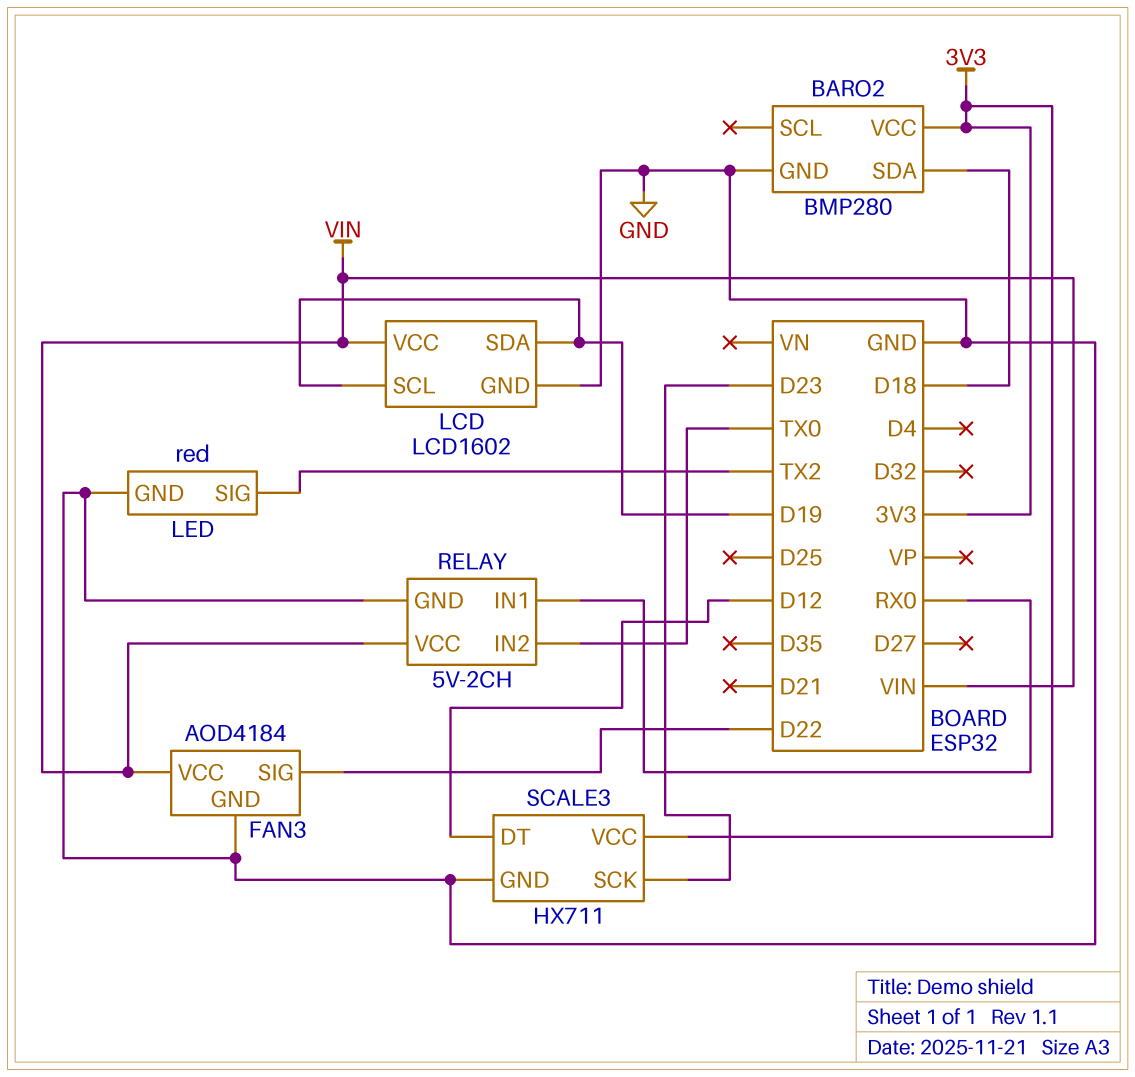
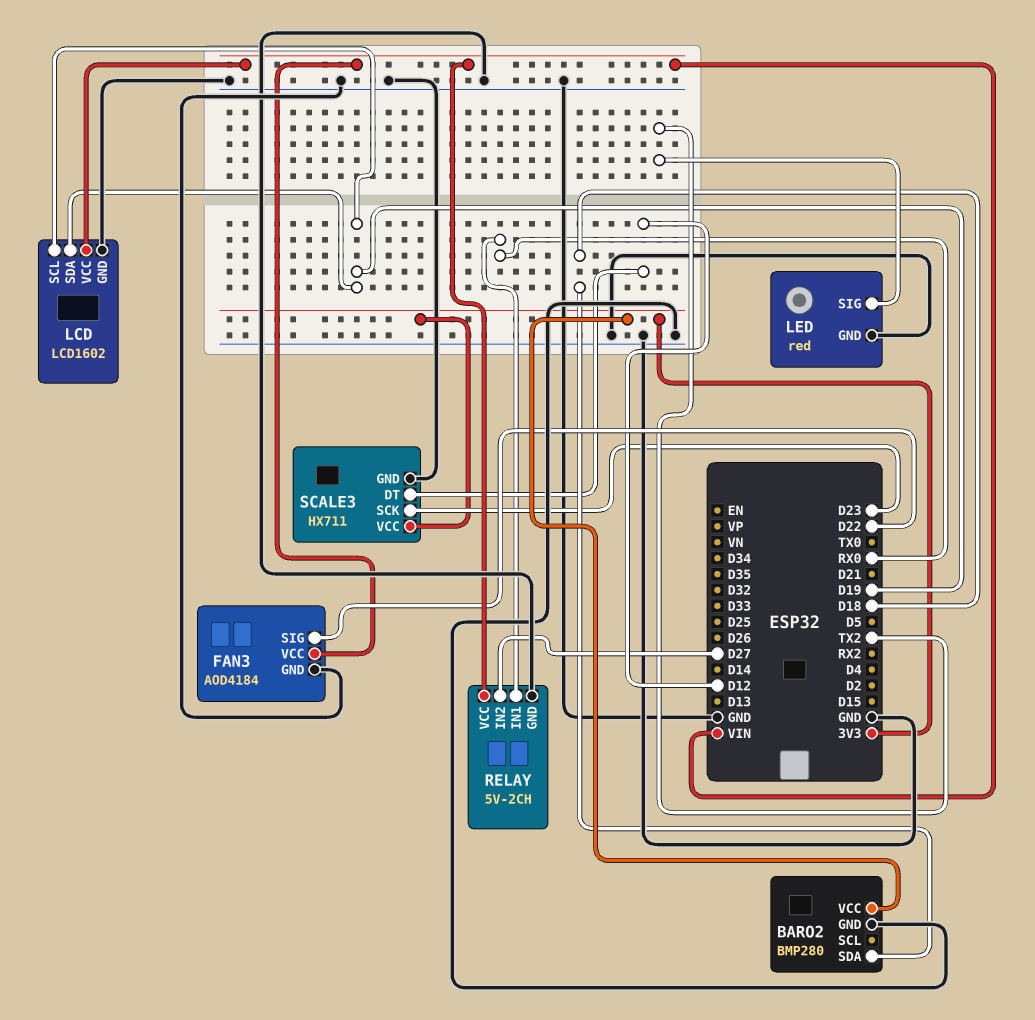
RELAY pin IN2: TX0 -> D27

